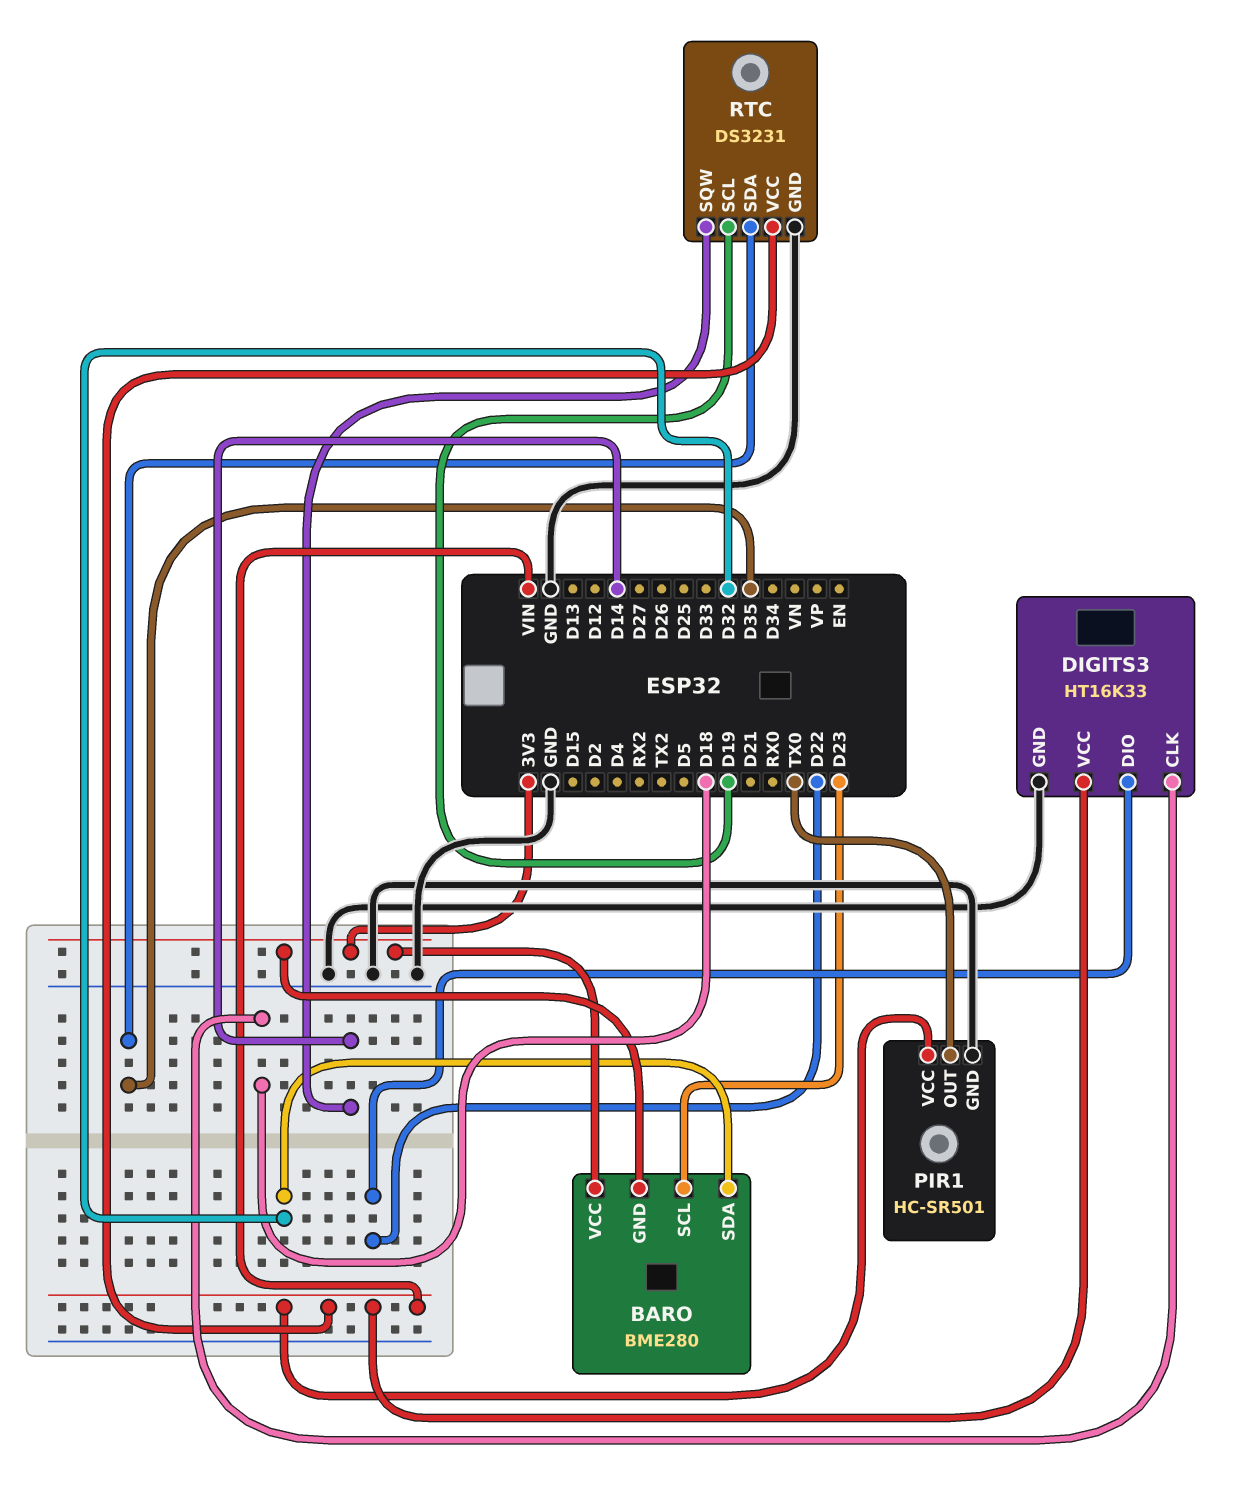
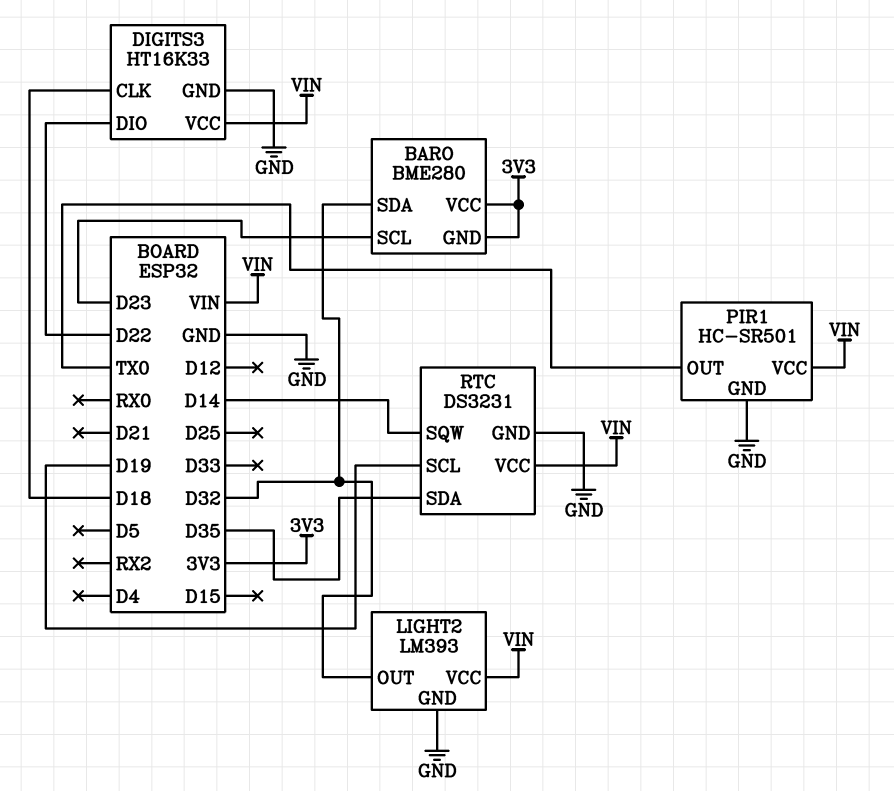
LIGHT2: none -> LM393
LIGHT2 pin GND: none -> GND
LIGHT2 pin OUT: none -> D32
LIGHT2 pin VCC: none -> VIN

